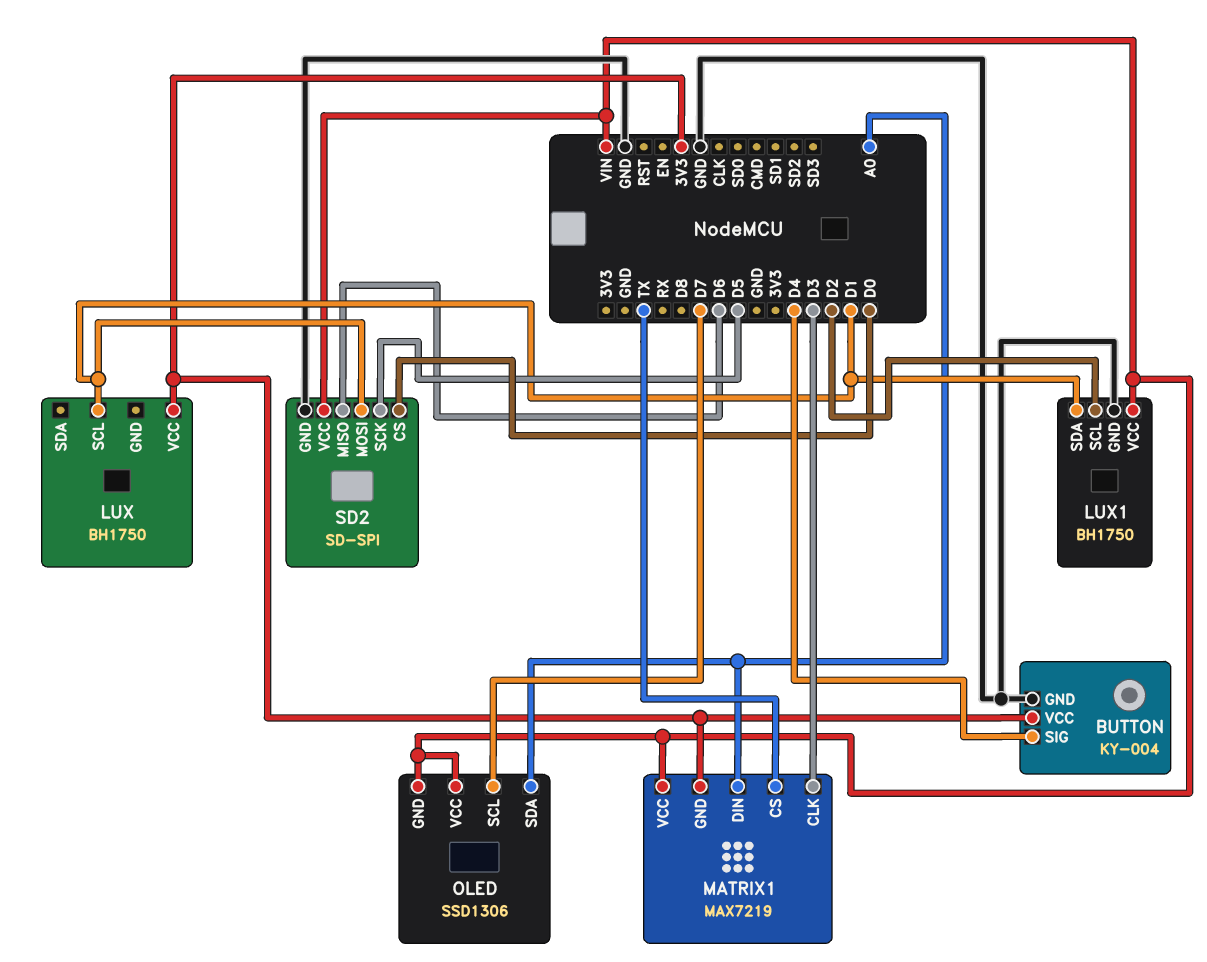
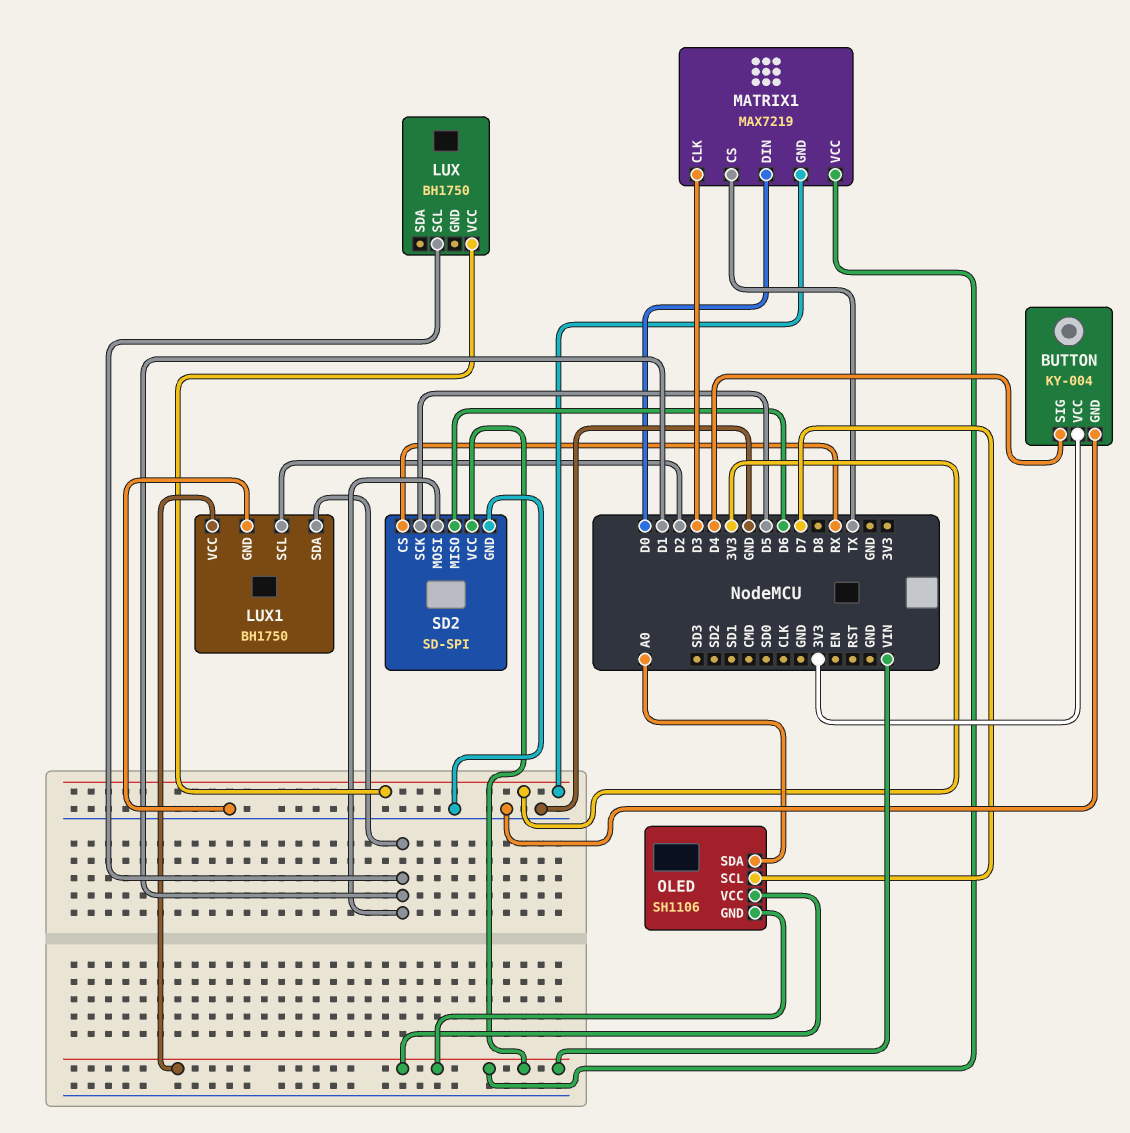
MATRIX1 pin DIN: A0 -> D0
OLED: SSD1306 -> SH1106
SD2 pin CS: D0 -> RX

